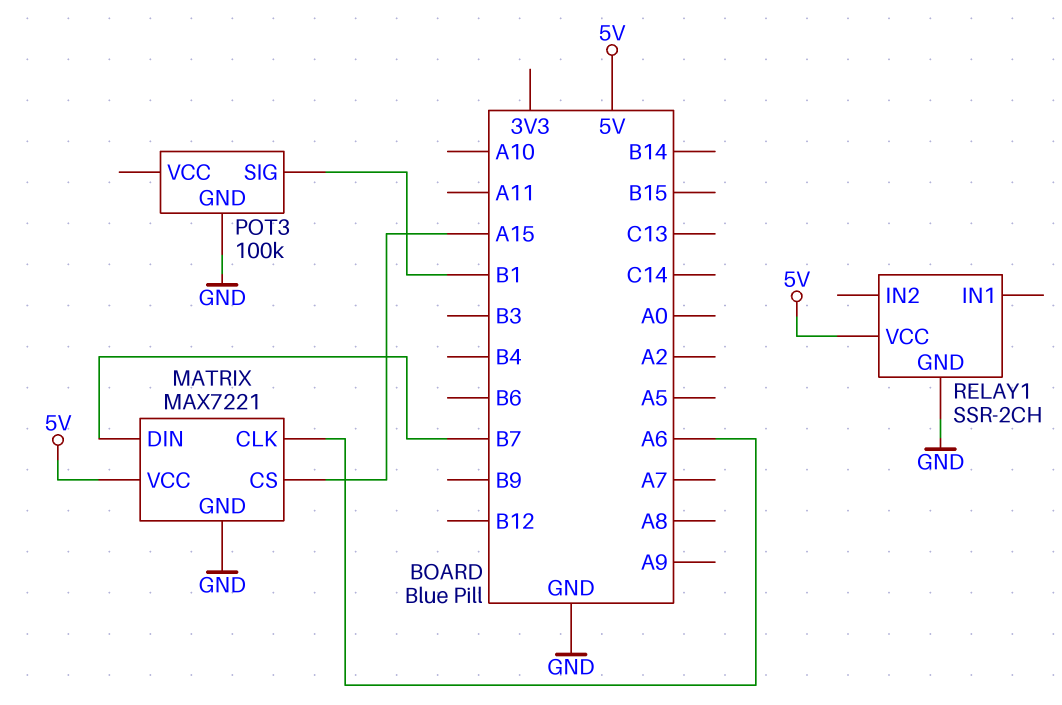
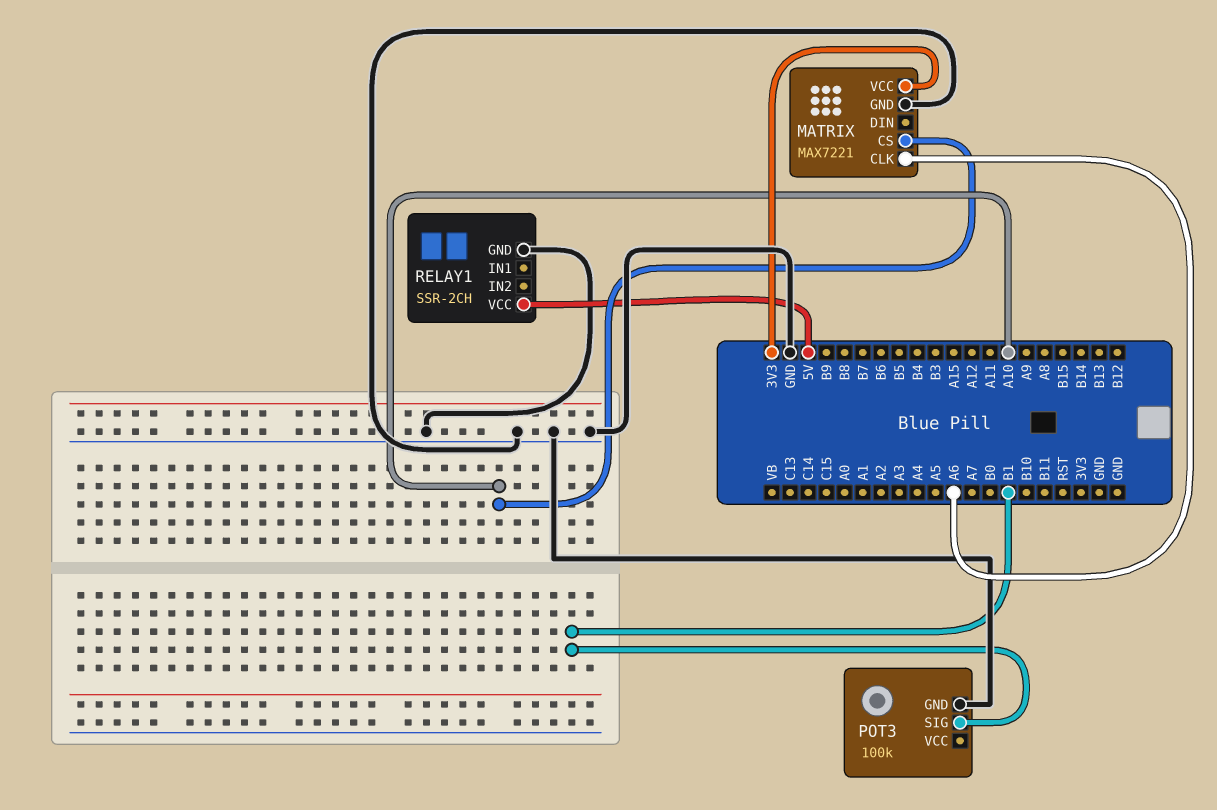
MATRIX pin CS: A15 -> A10
MATRIX pin DIN: B7 -> none
MATRIX pin VCC: 5V -> 3V3

